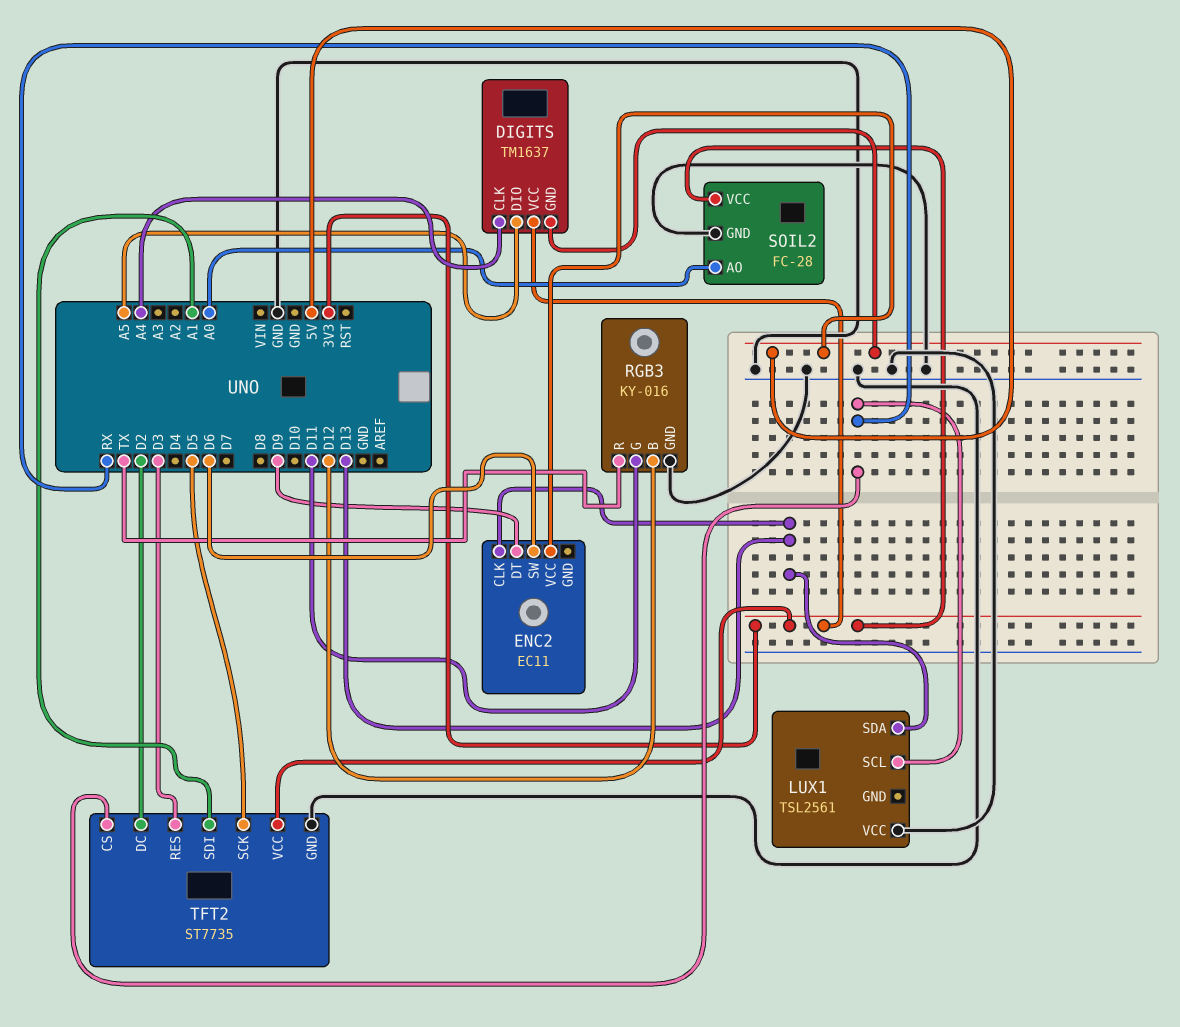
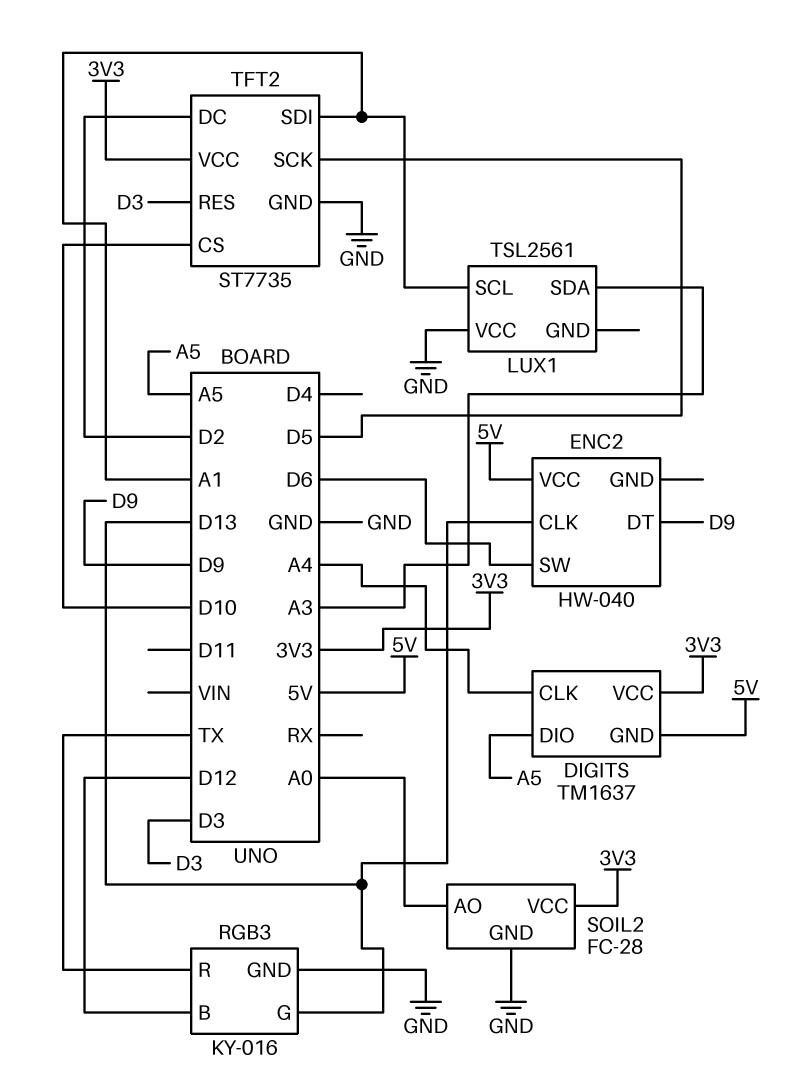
ENC2: EC11 -> HW-040
LUX1 pin SCL: RX -> A1
LUX1 pin SDA: D13 -> A3
RGB3 pin G: D11 -> D13
TFT2 pin CS: RX -> D10

